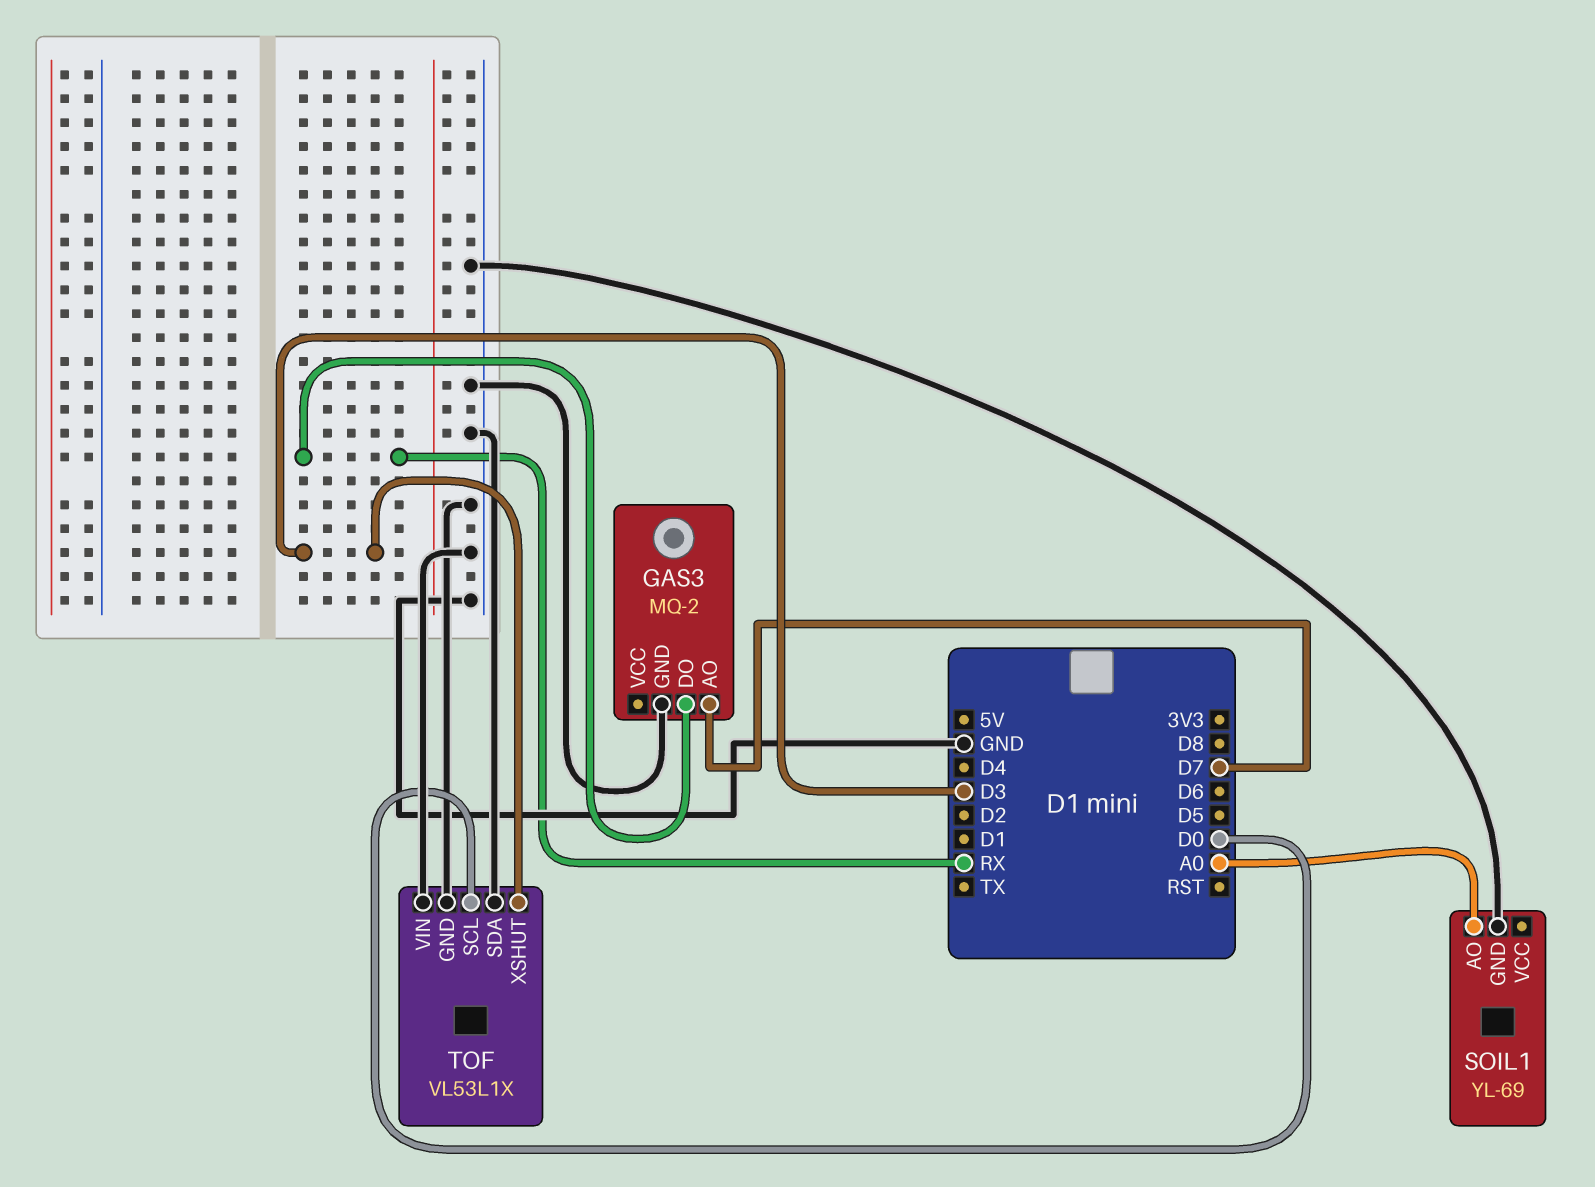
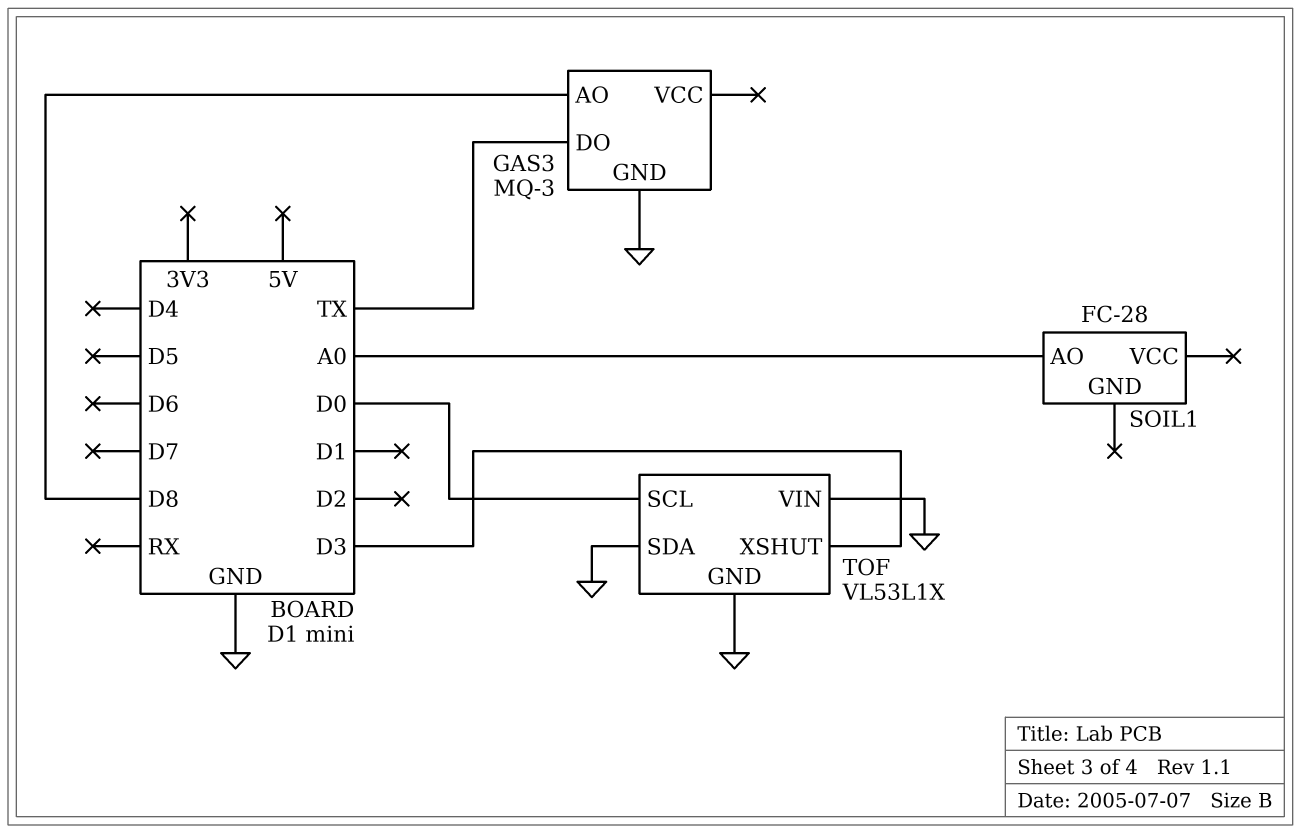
GAS3: MQ-2 -> MQ-3
GAS3 pin AO: D7 -> D8
GAS3 pin DO: RX -> TX
SOIL1: YL-69 -> FC-28
SOIL1 pin GND: GND -> none

